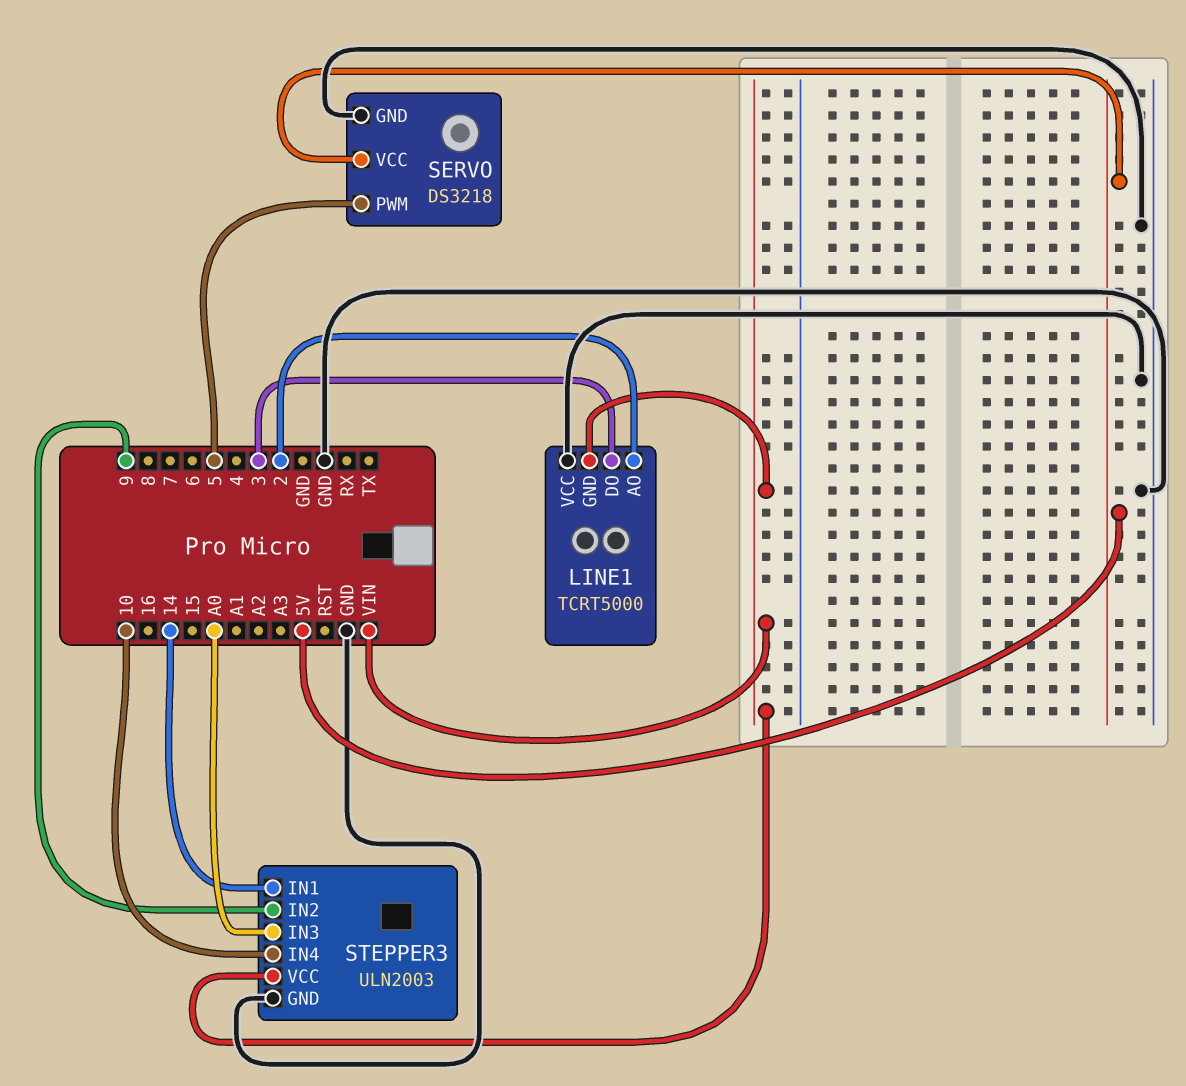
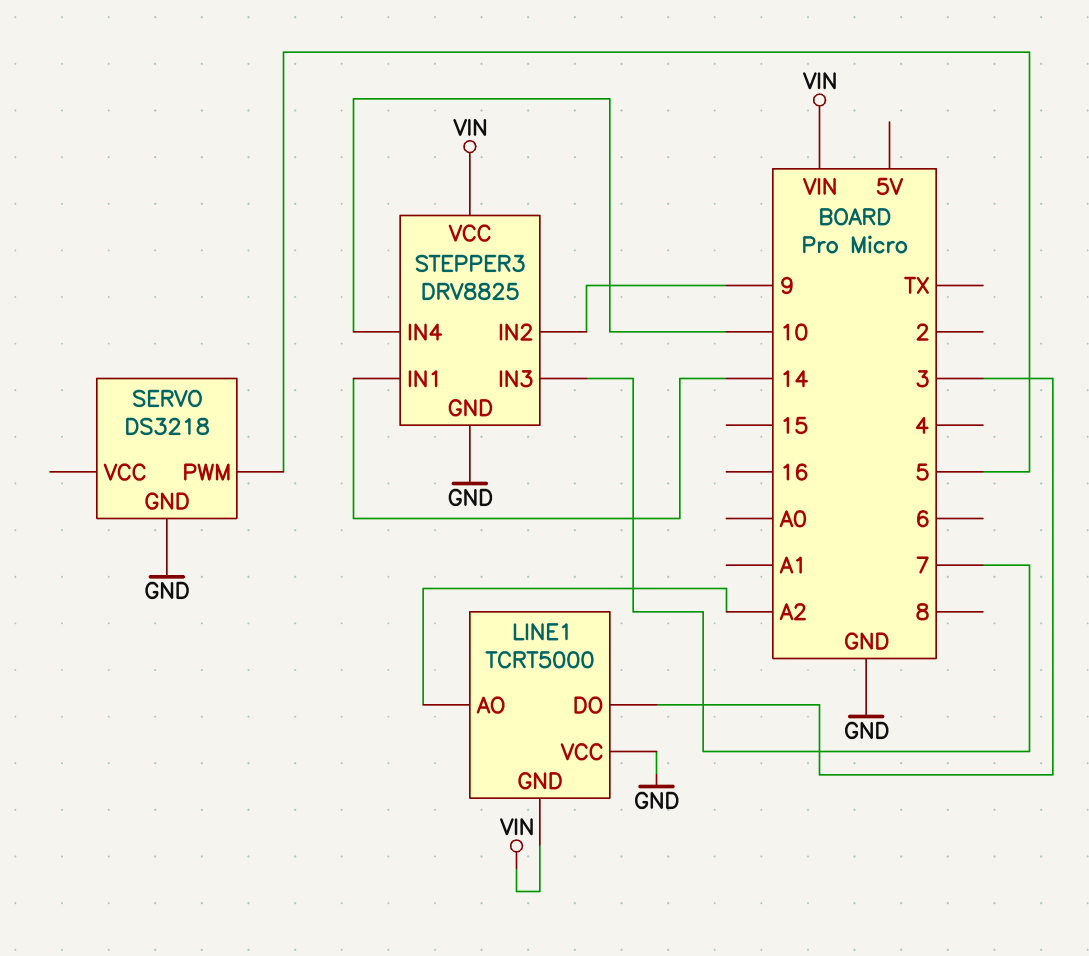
LINE1 pin AO: 2 -> A2
SERVO pin VCC: 5V -> none
STEPPER3: ULN2003 -> DRV8825
STEPPER3 pin IN3: A0 -> 7

